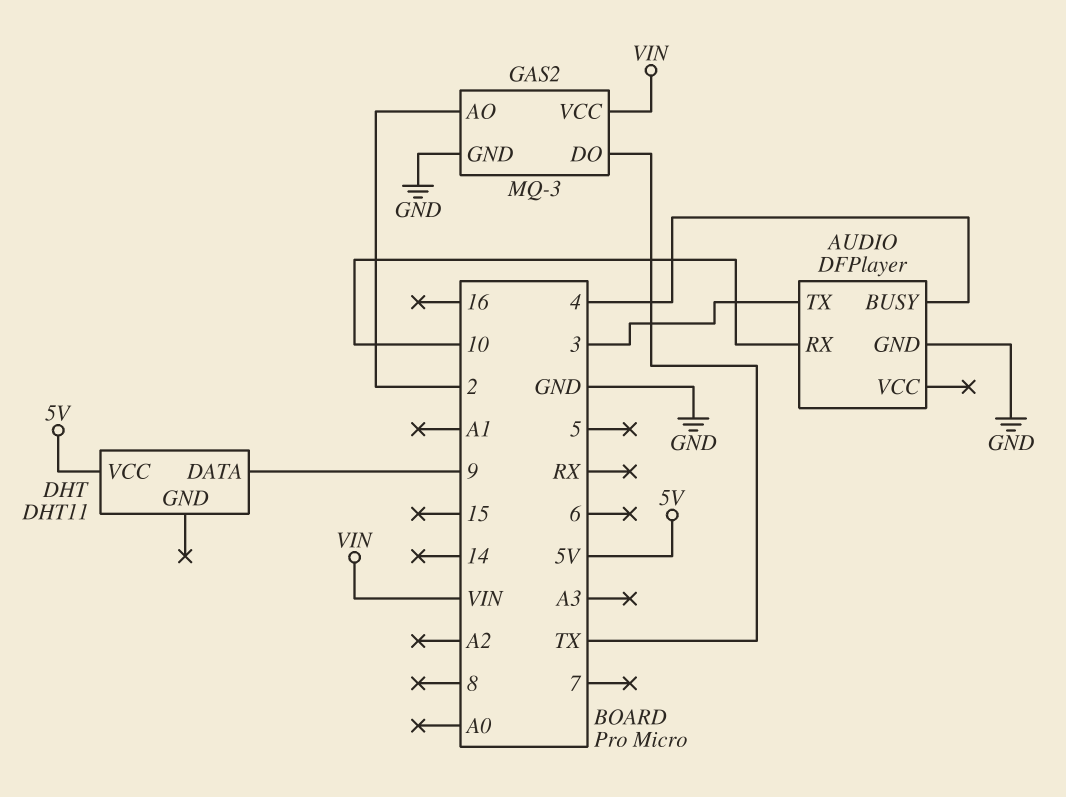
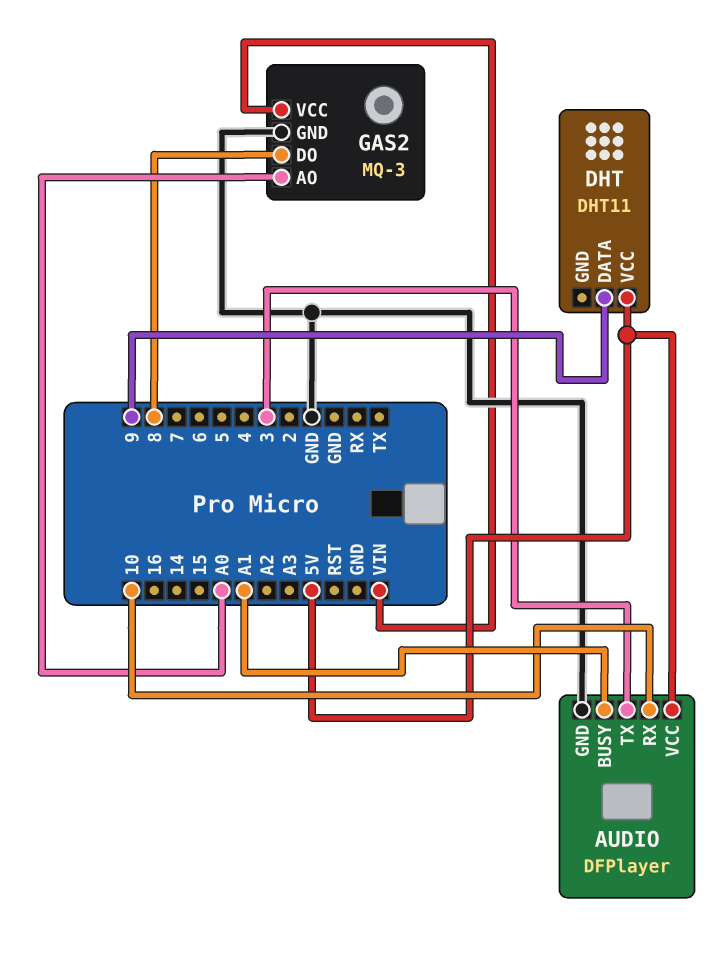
AUDIO pin BUSY: 4 -> A1
AUDIO pin VCC: none -> 5V
GAS2 pin AO: 2 -> A0
GAS2 pin DO: TX -> 8

